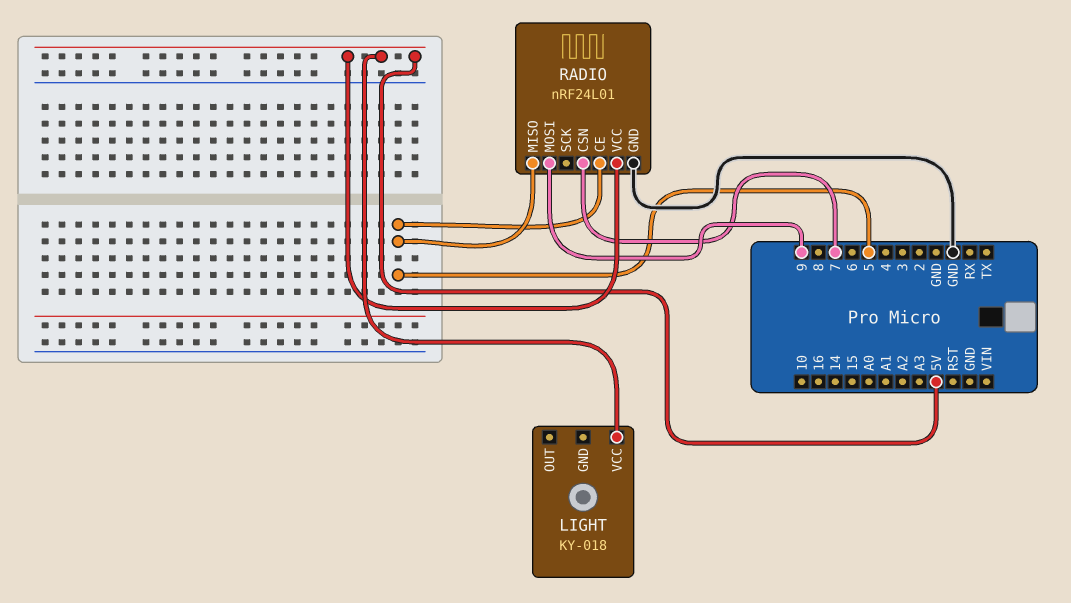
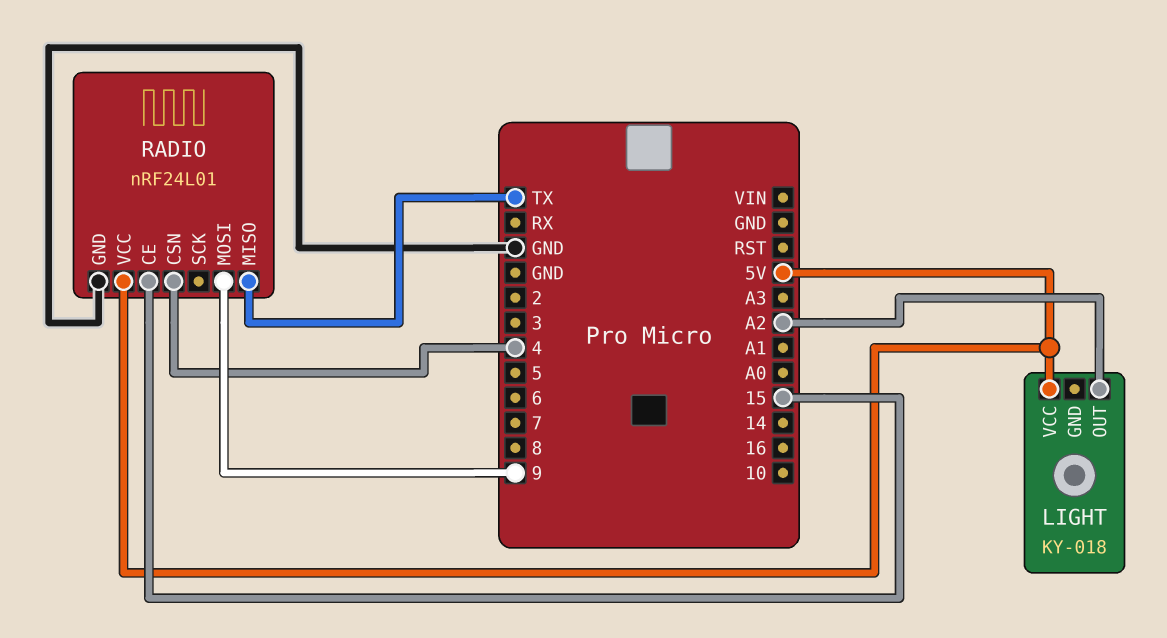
LIGHT pin OUT: none -> A2
RADIO pin CE: 5 -> 15
RADIO pin CSN: 7 -> 4
RADIO pin MISO: 5 -> TX

